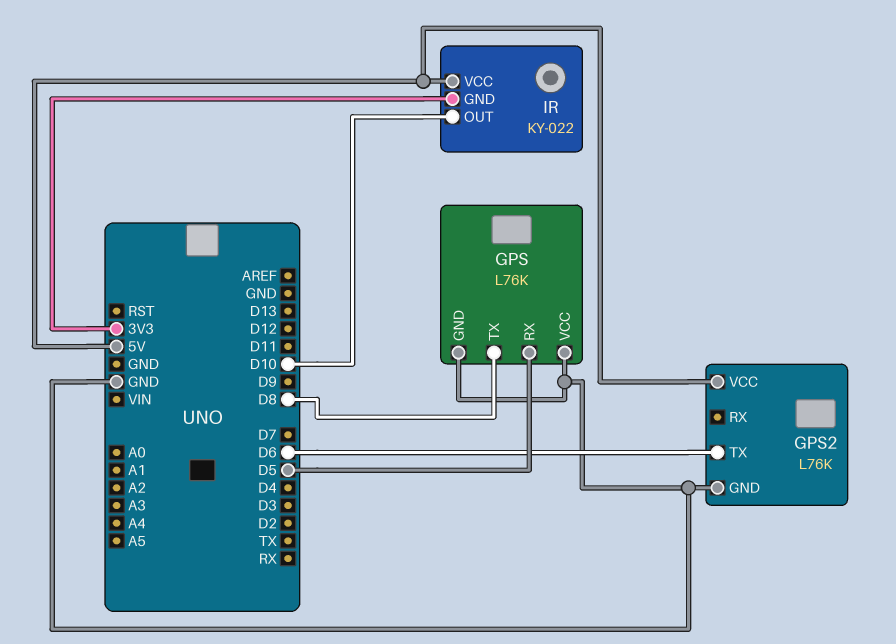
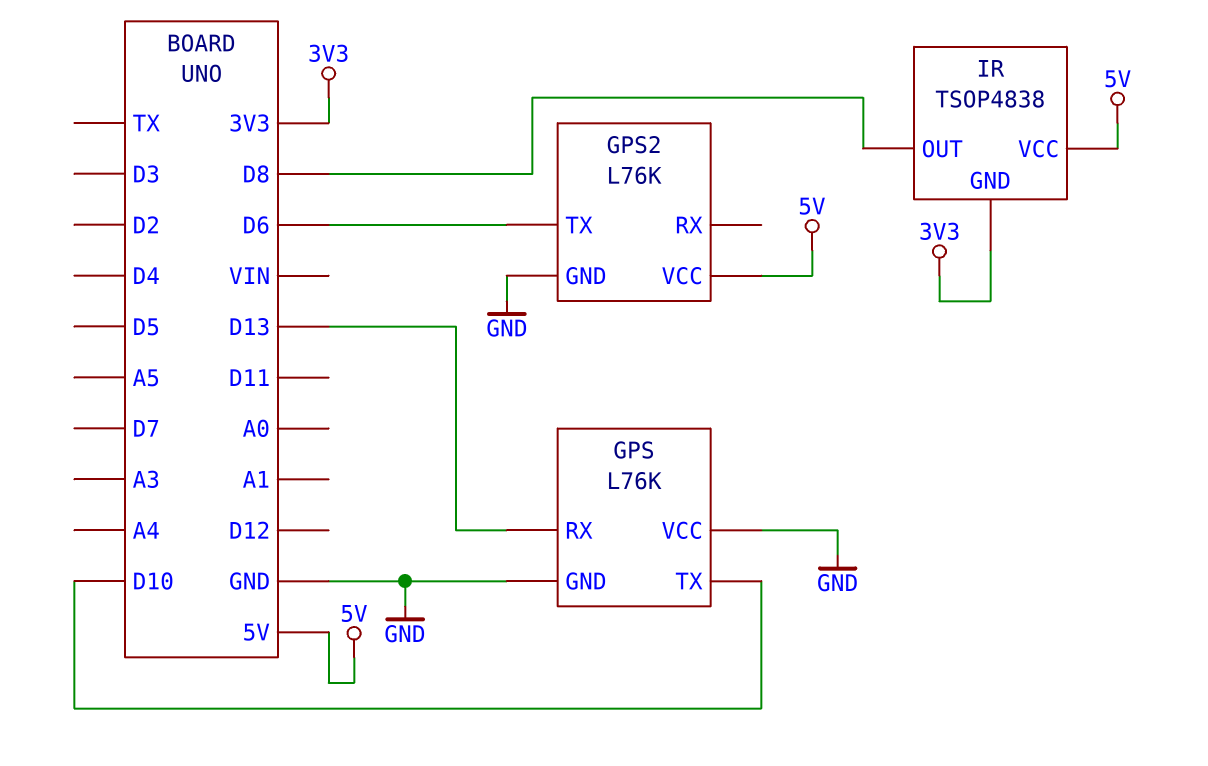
GPS pin RX: D5 -> D13
GPS pin TX: D8 -> D10
IR: KY-022 -> TSOP4838
IR pin OUT: D10 -> D8

